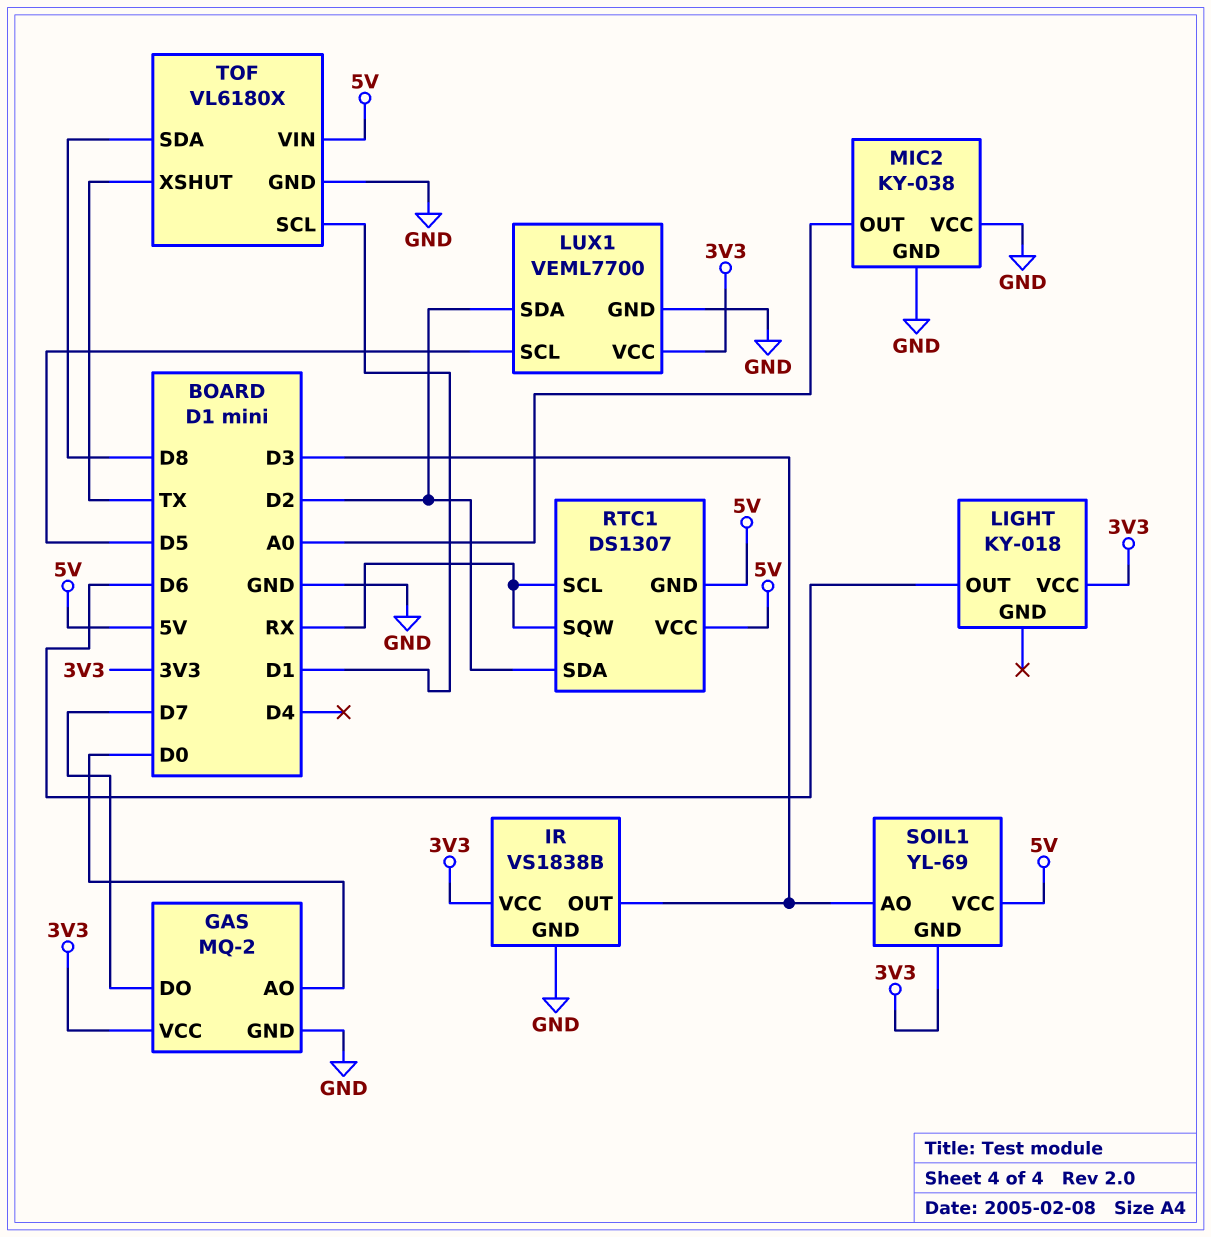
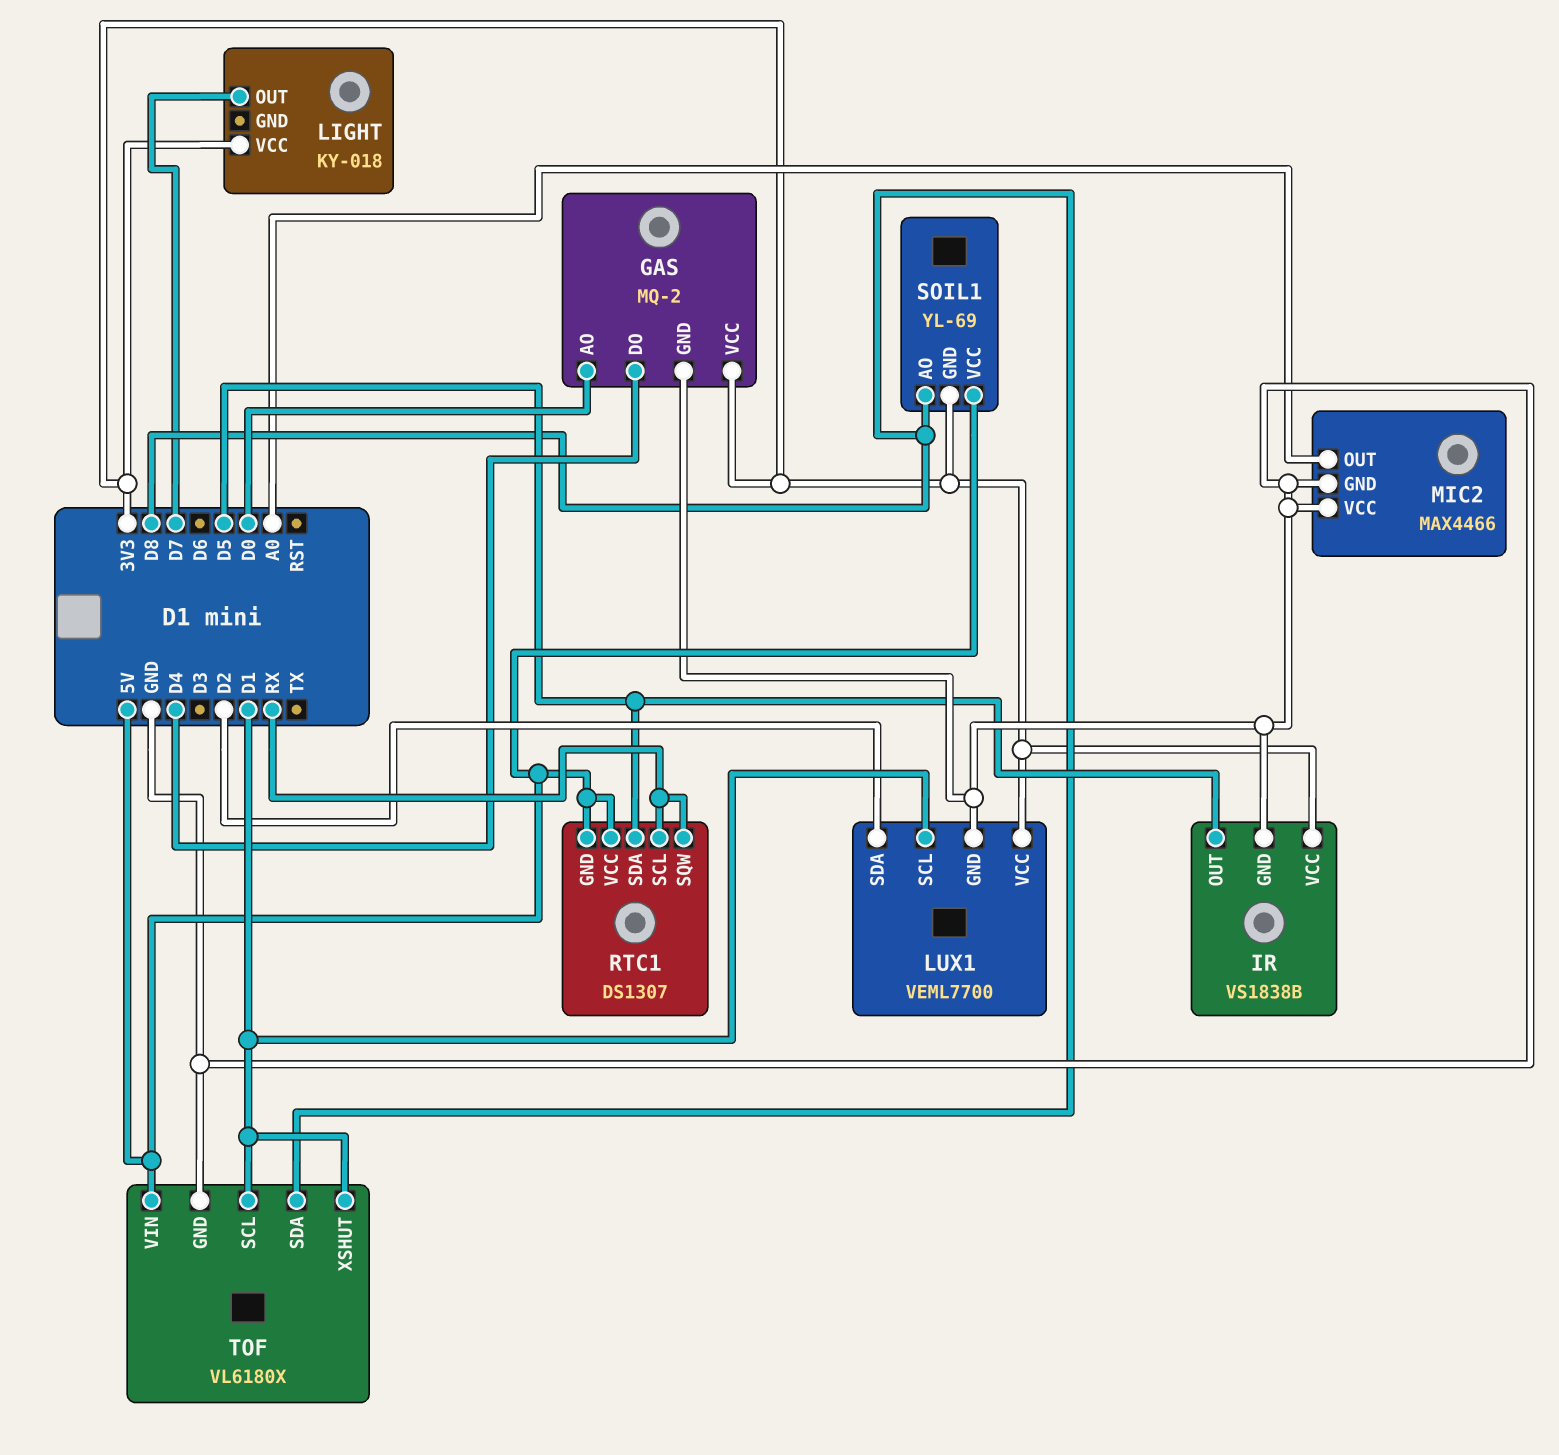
GAS pin DO: D7 -> D4
IR pin OUT: D3 -> D5
LIGHT pin OUT: D6 -> D7
LUX1 pin SCL: D5 -> D1
MIC2: KY-038 -> MAX4466
RTC1 pin SDA: D2 -> D5
SOIL1 pin AO: D3 -> D8
TOF pin XSHUT: TX -> D1

